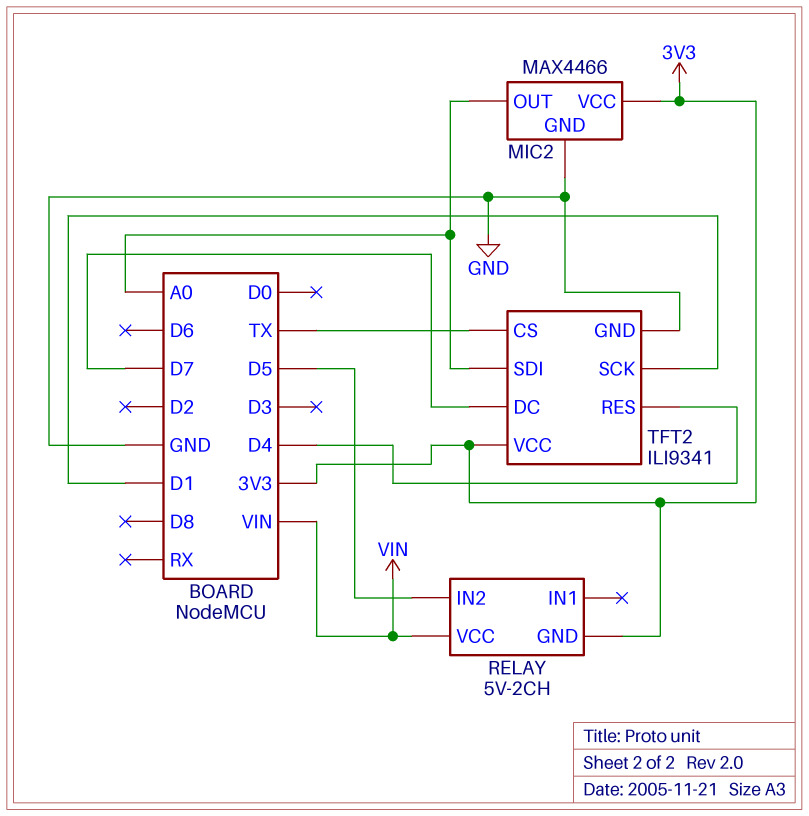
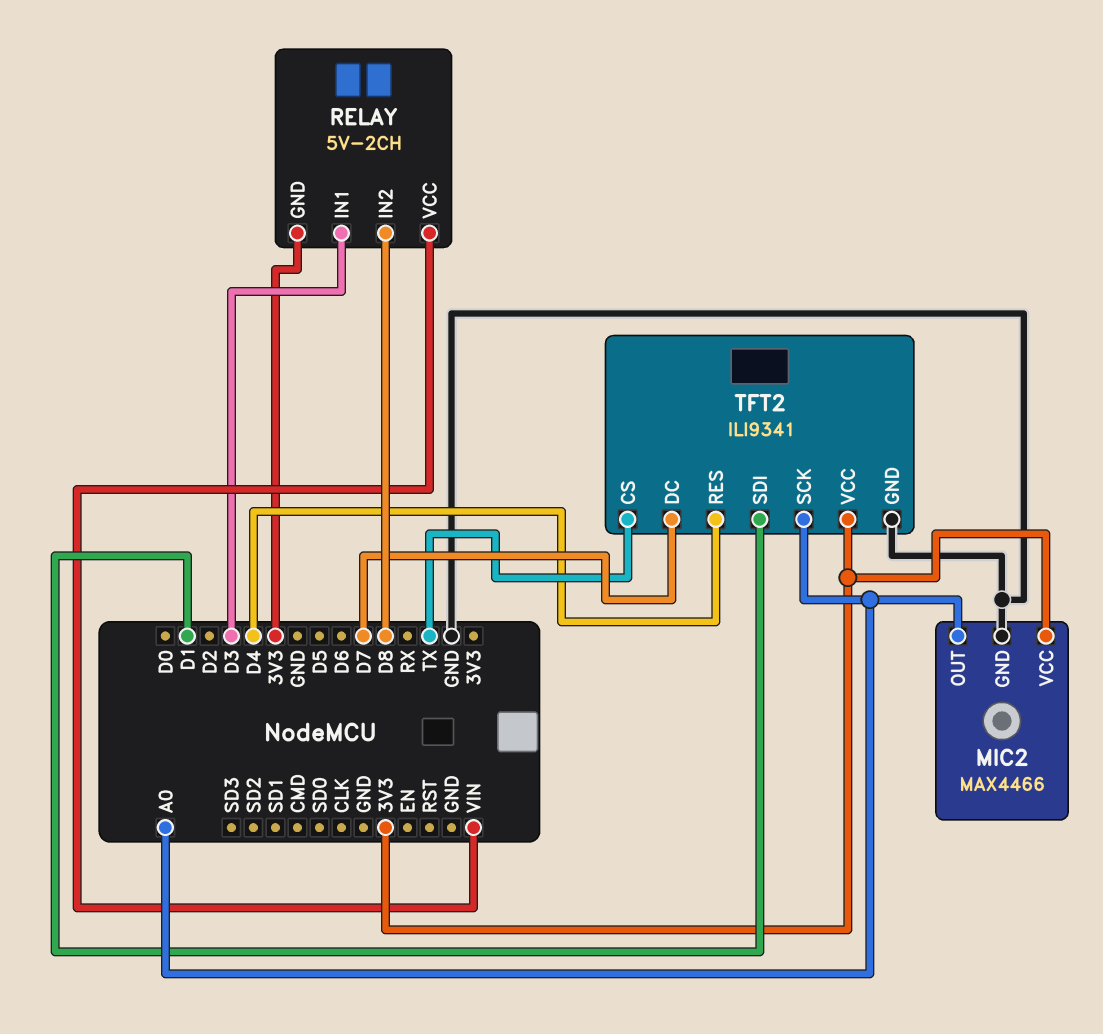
RELAY pin IN1: none -> D3
RELAY pin IN2: D5 -> D8
TFT2 pin SCK: D1 -> A0
TFT2 pin SDI: A0 -> D1

